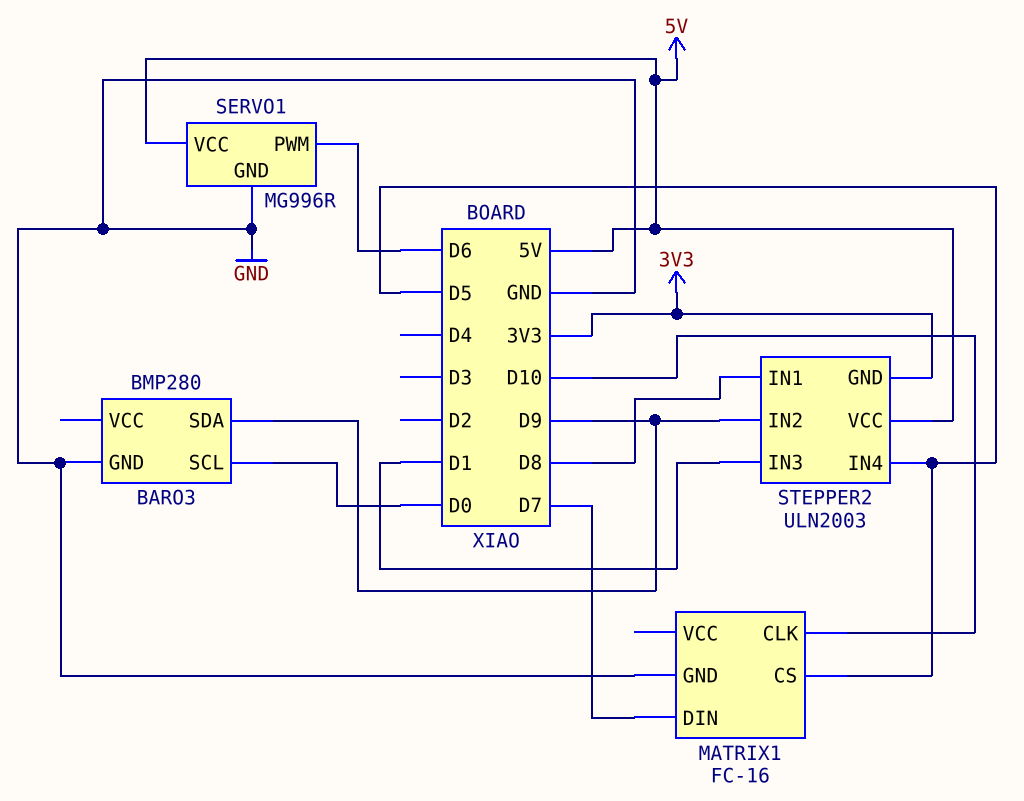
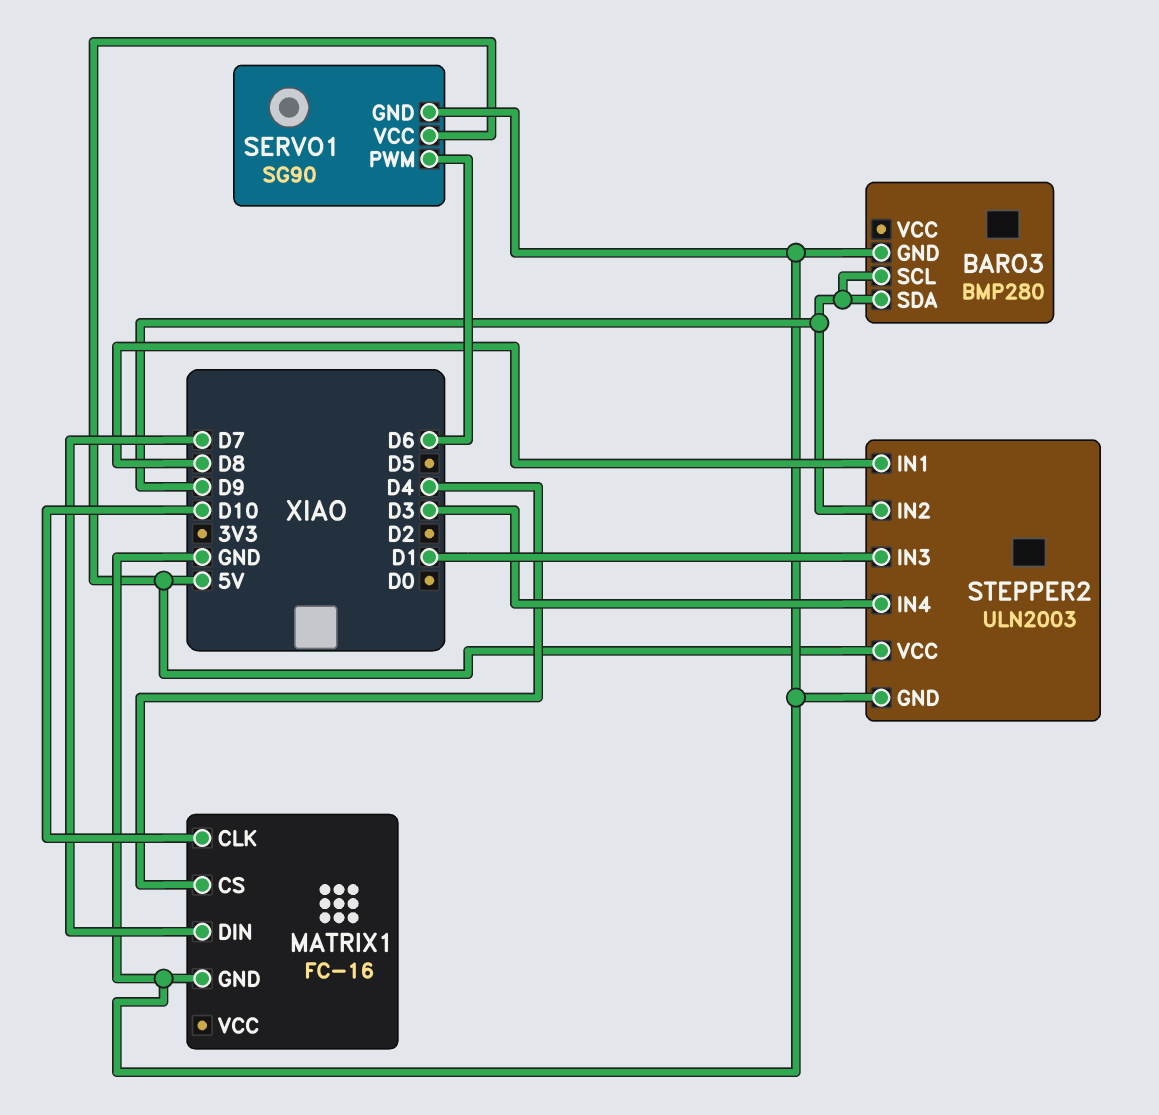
BARO3 pin SCL: D0 -> D9
MATRIX1 pin CS: D5 -> D4
SERVO1: MG996R -> SG90
STEPPER2 pin GND: 3V3 -> GND
STEPPER2 pin IN4: D5 -> D3

